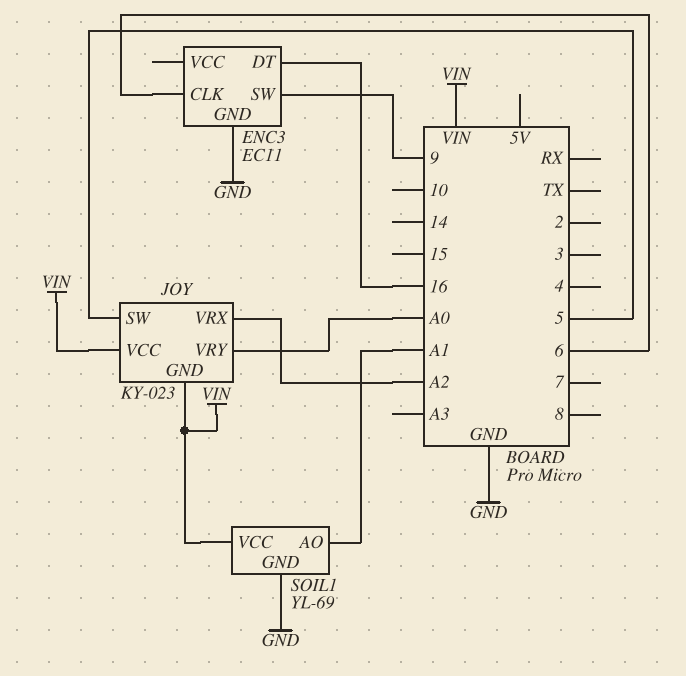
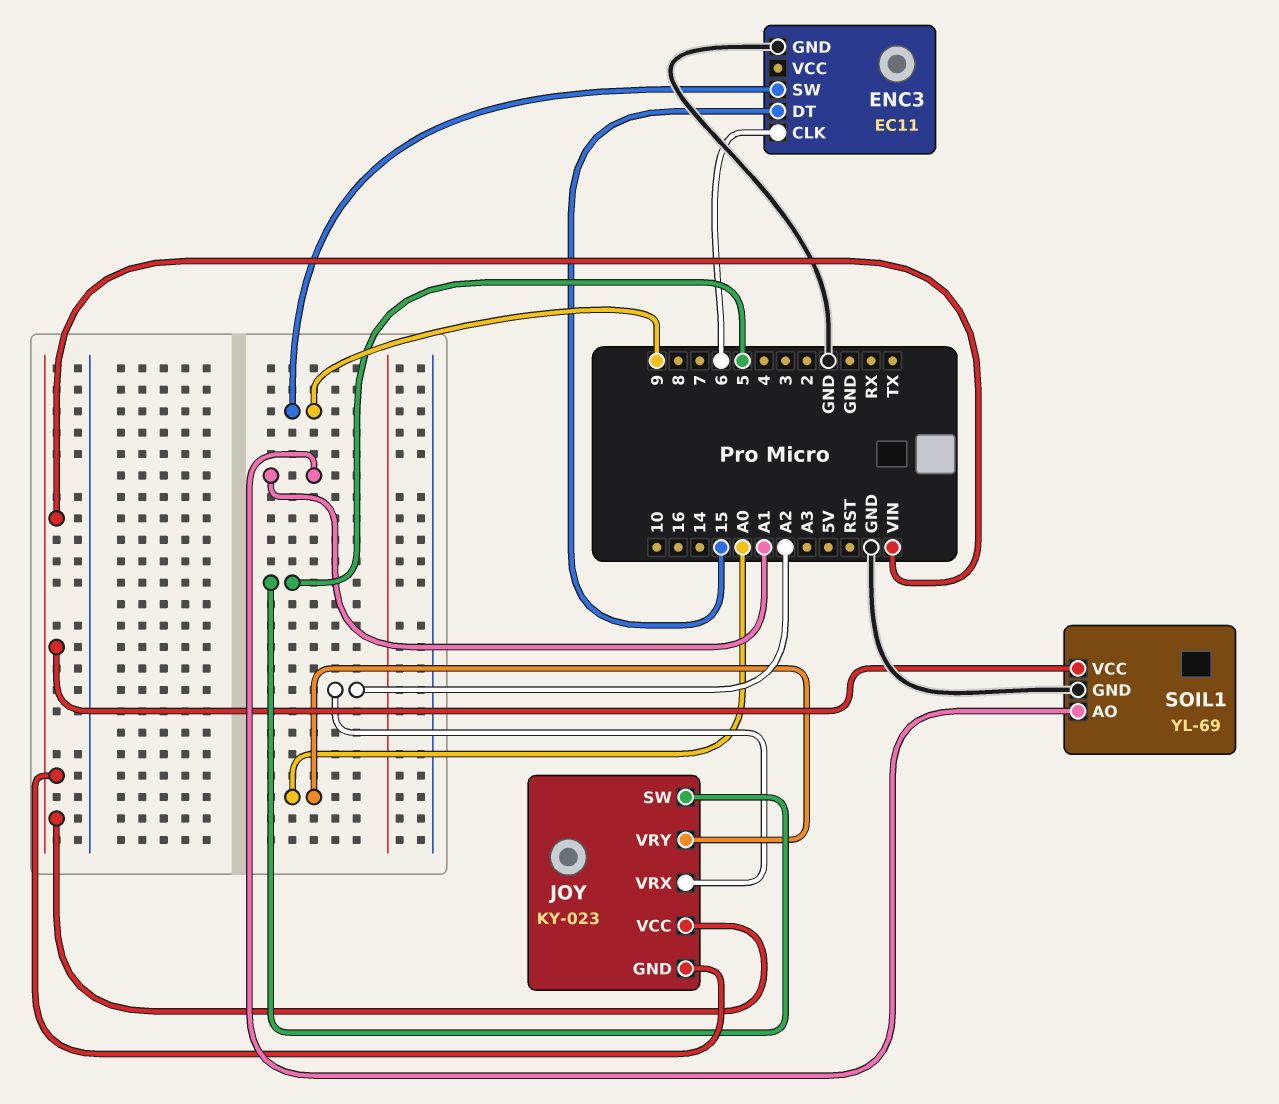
ENC3 pin DT: 16 -> 15

